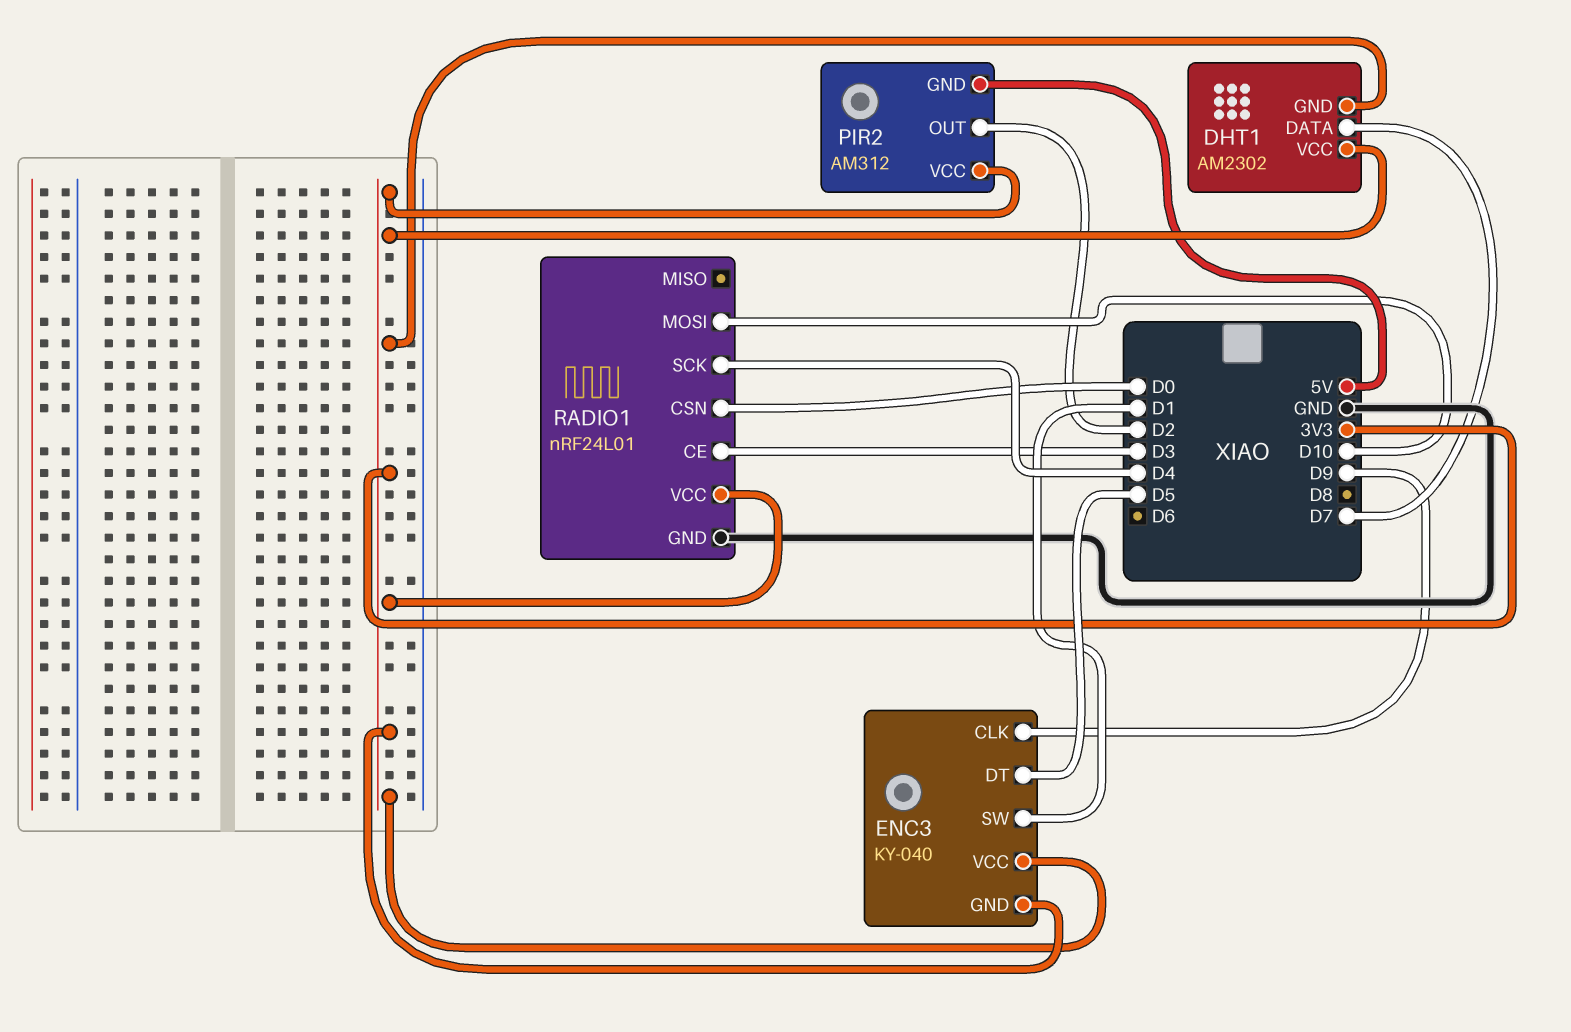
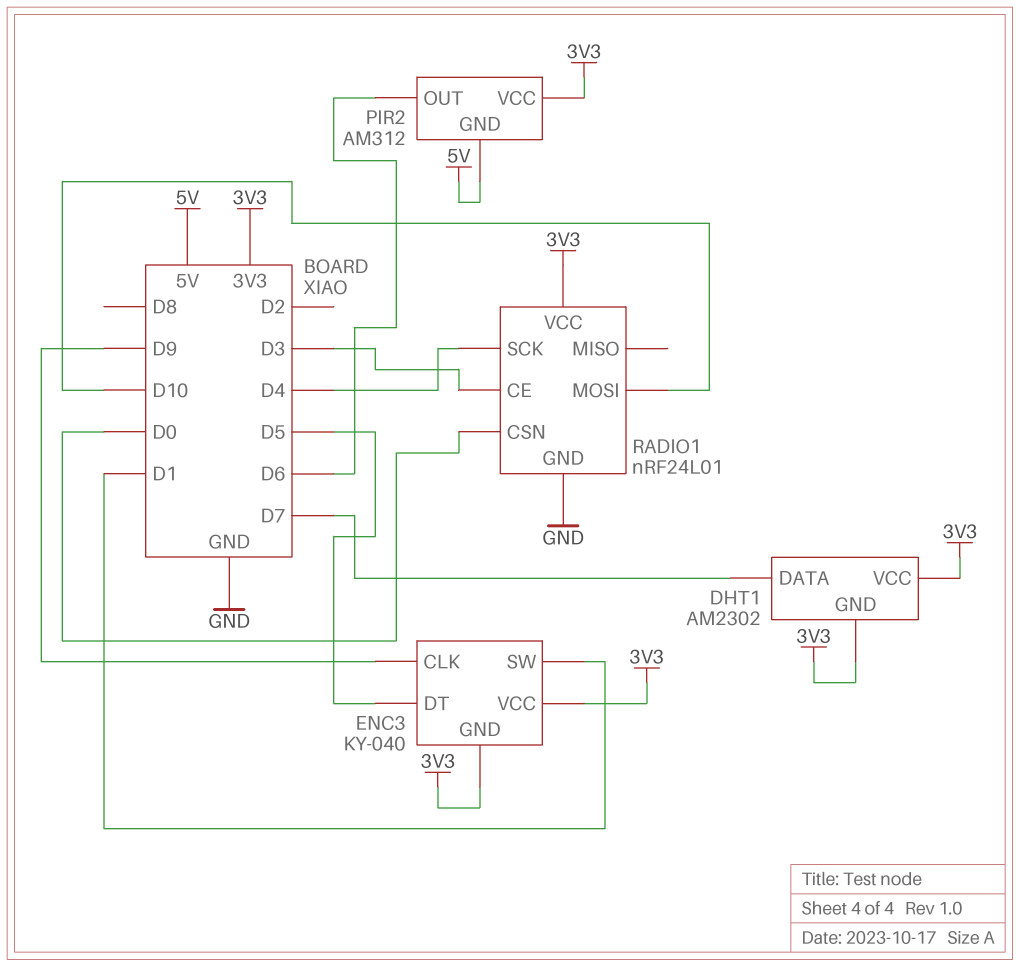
PIR2 pin OUT: D2 -> D6

